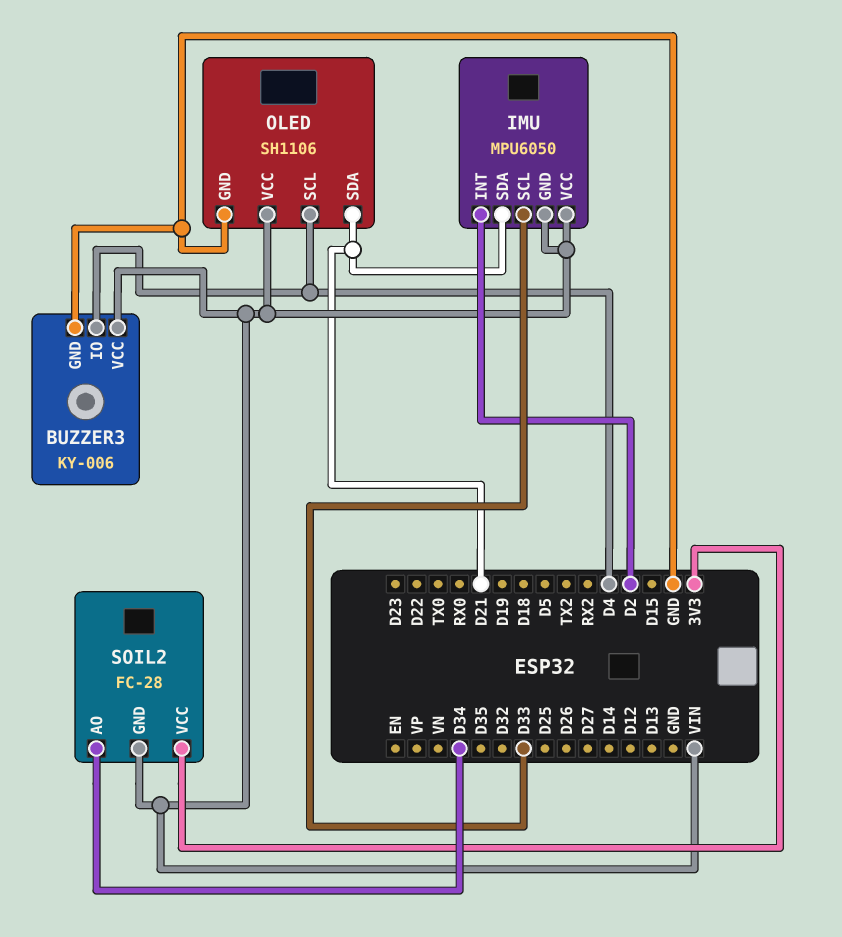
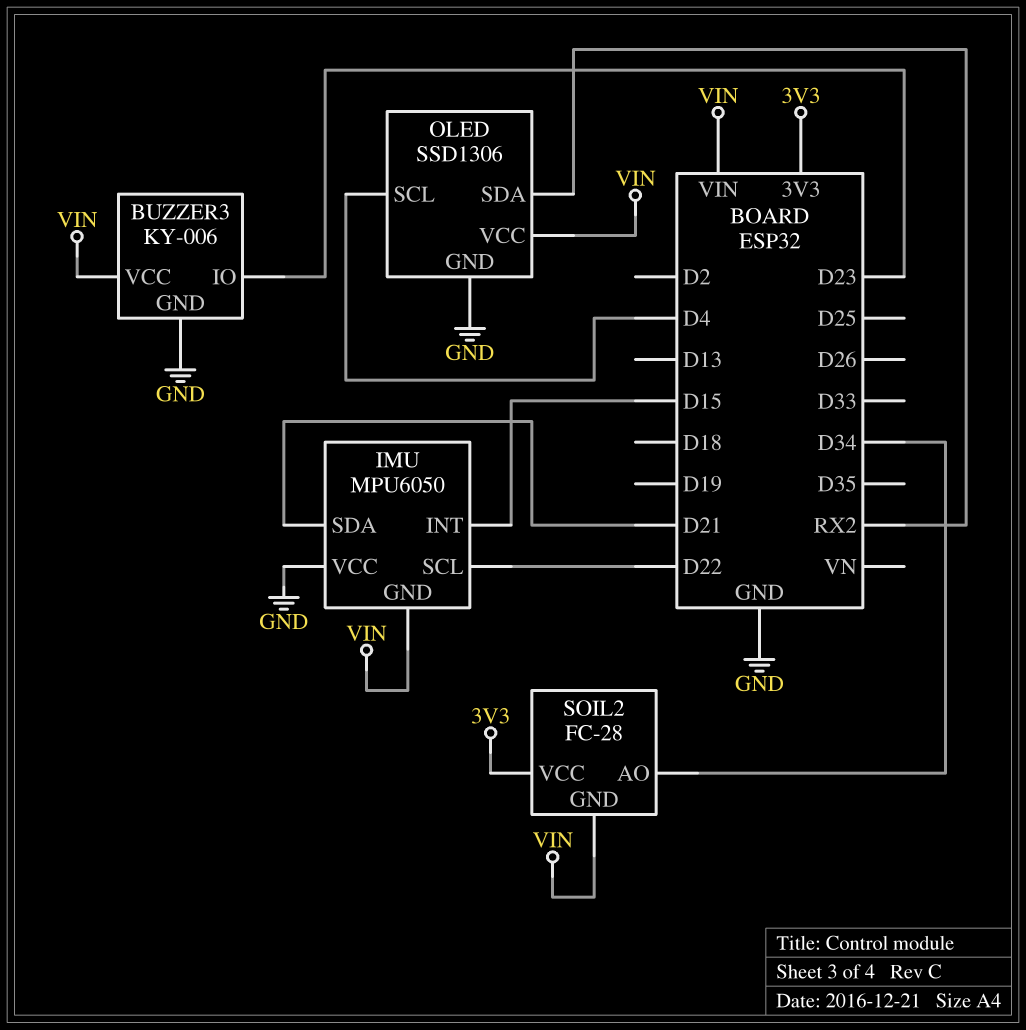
BUZZER3 pin IO: D4 -> D23
IMU pin INT: D2 -> D15
IMU pin SCL: D33 -> D22
IMU pin VCC: VIN -> GND
OLED: SH1106 -> SSD1306
OLED pin SDA: D21 -> RX2

